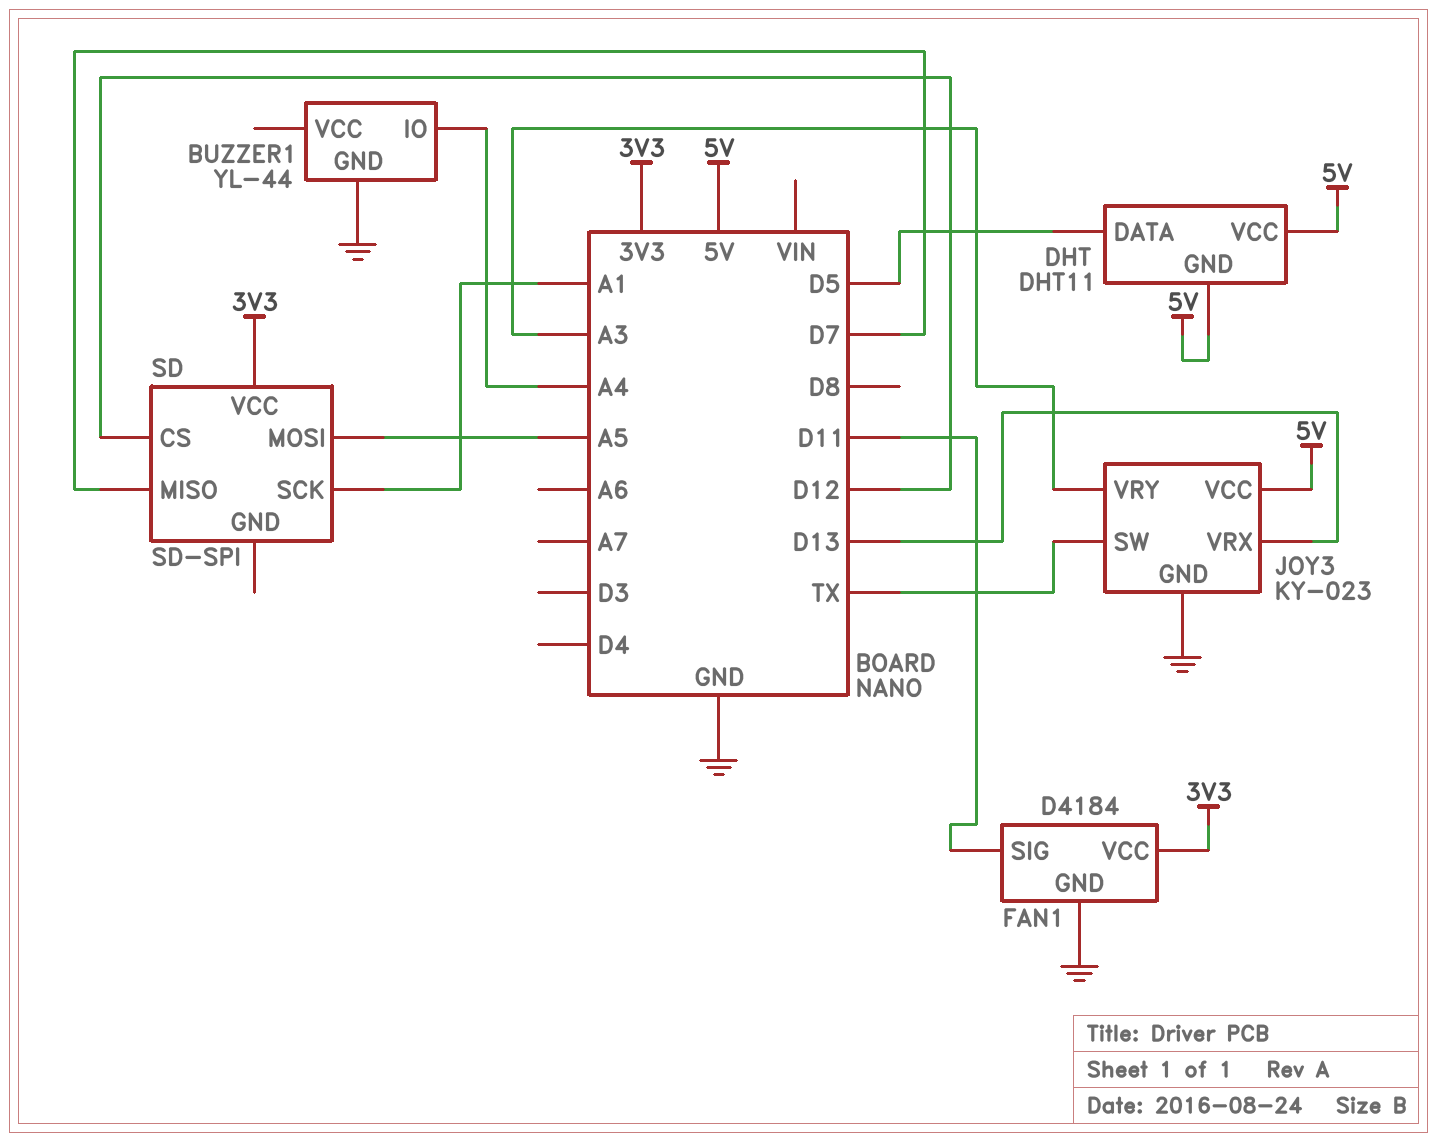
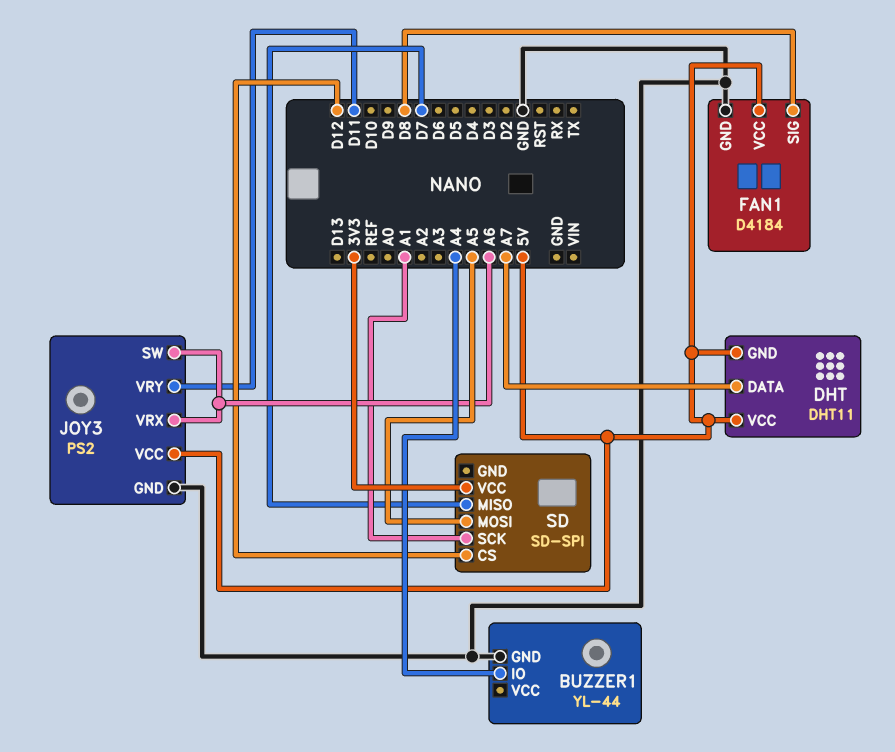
DHT pin DATA: D5 -> A7
FAN1 pin SIG: D11 -> D8
FAN1 pin VCC: 3V3 -> 5V
JOY3: KY-023 -> PS2
JOY3 pin SW: TX -> A6
JOY3 pin VRX: D13 -> A6
JOY3 pin VRY: A3 -> D11

